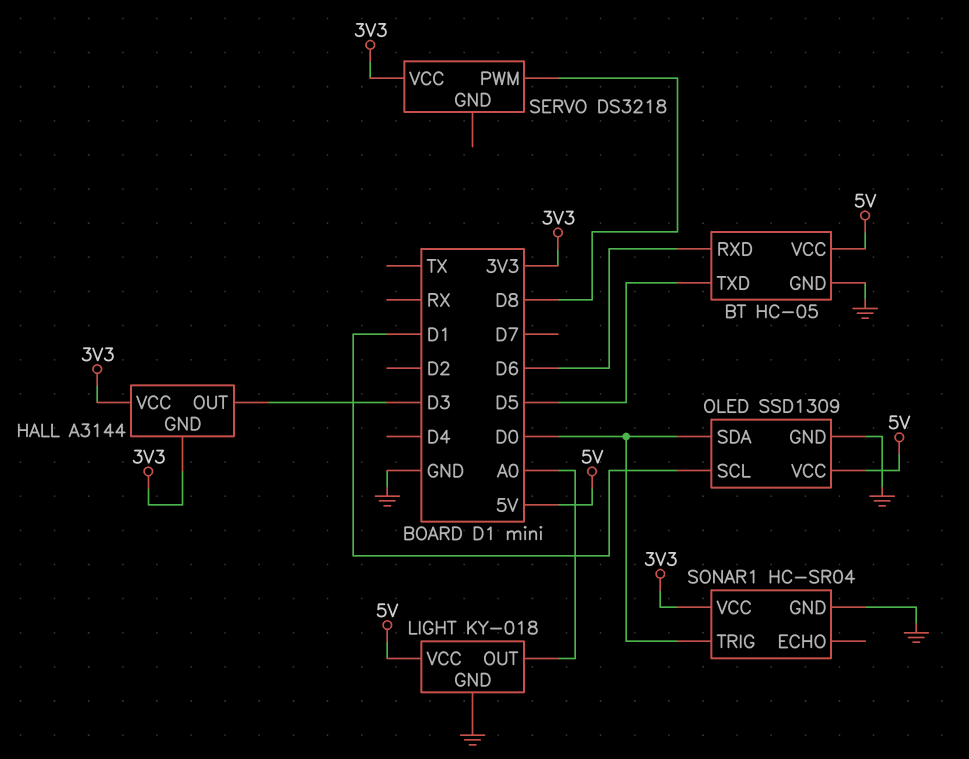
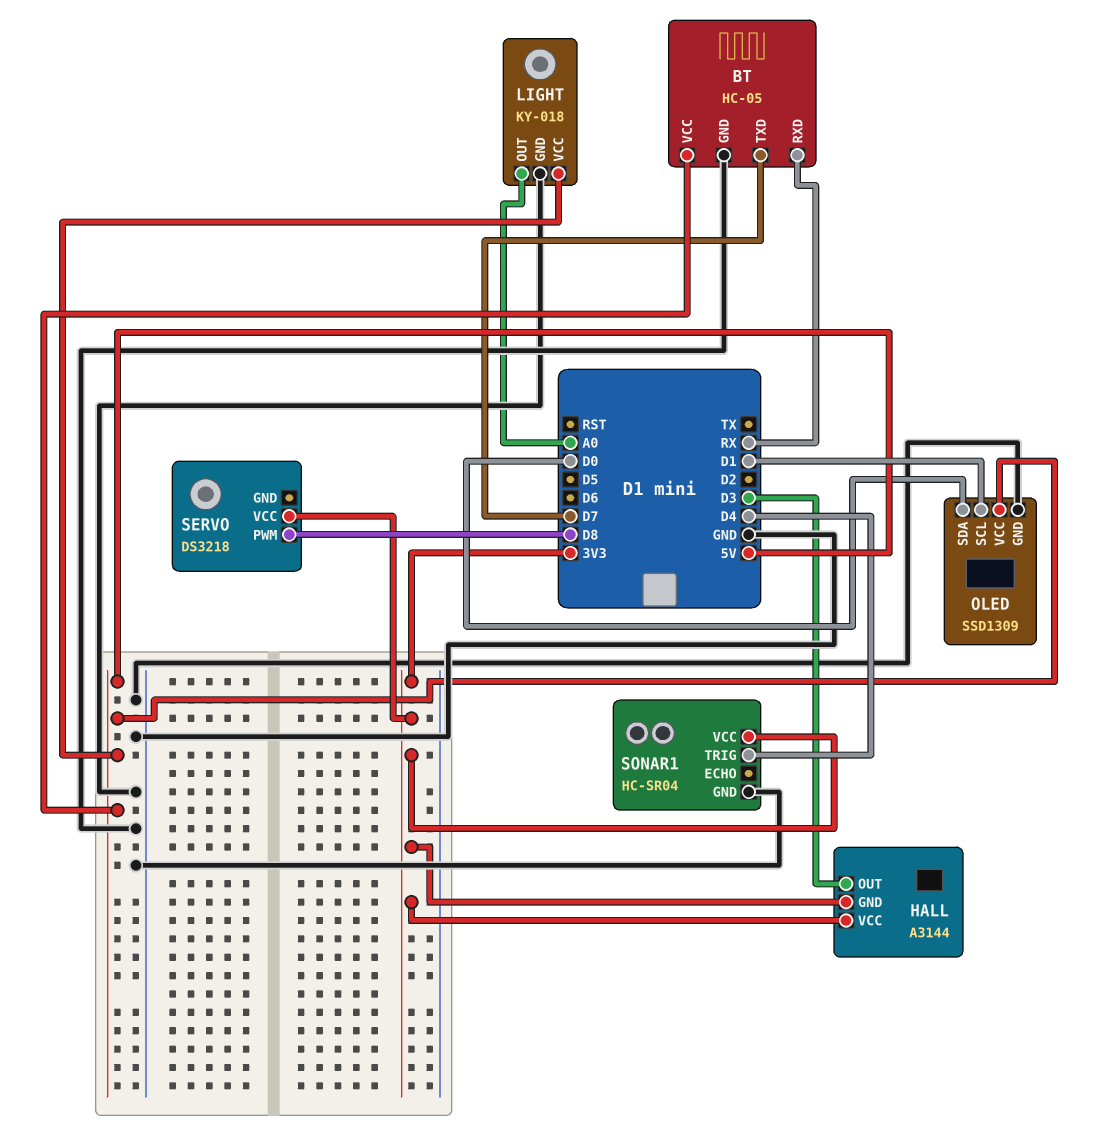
BT pin RXD: D6 -> RX
BT pin TXD: D5 -> D7
SONAR1 pin TRIG: D0 -> D4

